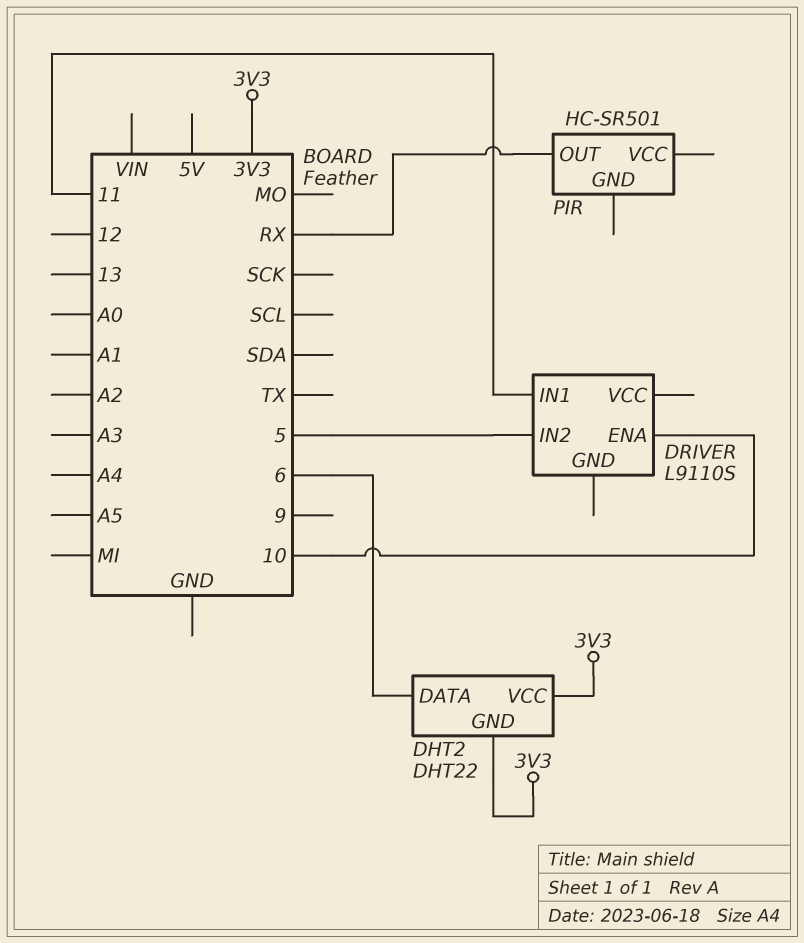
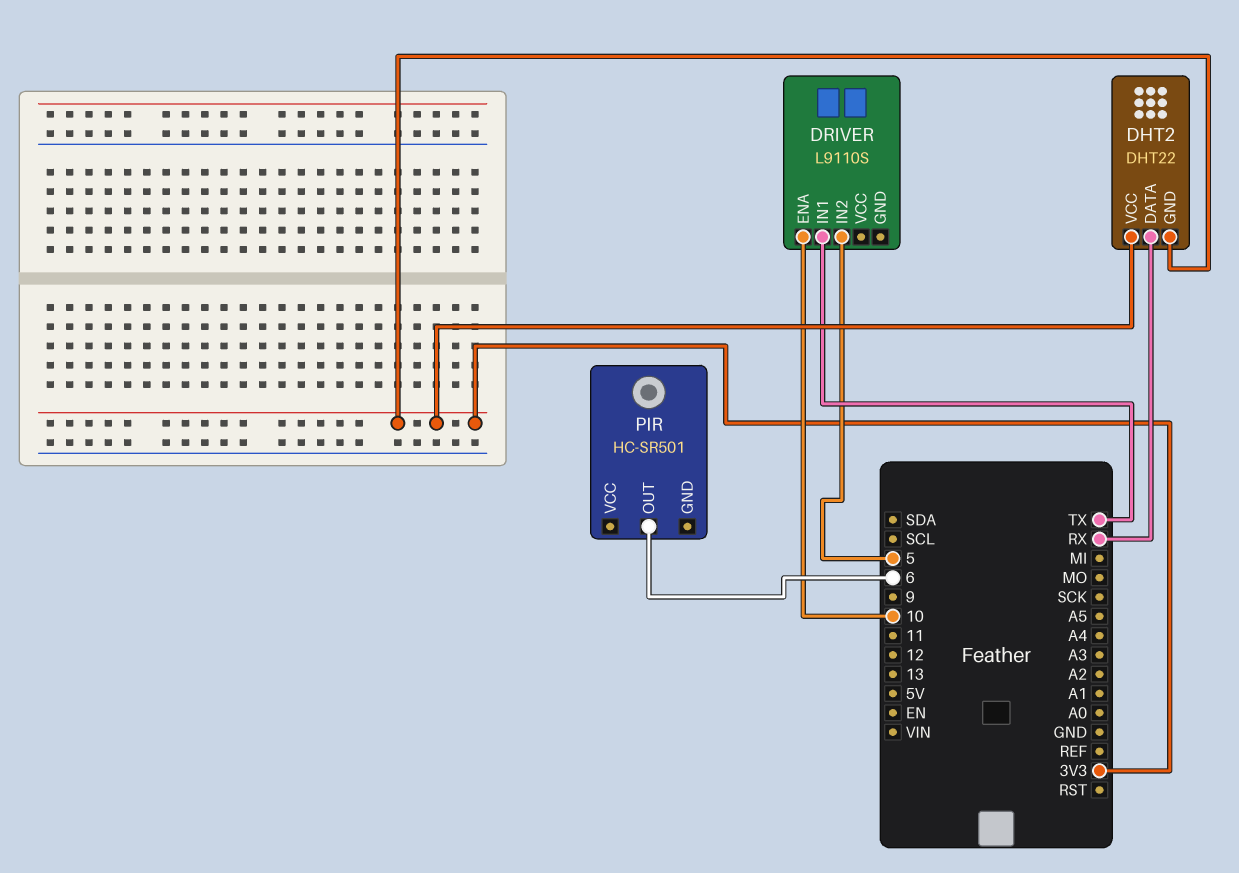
DHT2 pin DATA: 6 -> RX
DRIVER pin IN1: 11 -> TX
PIR pin OUT: RX -> 6

